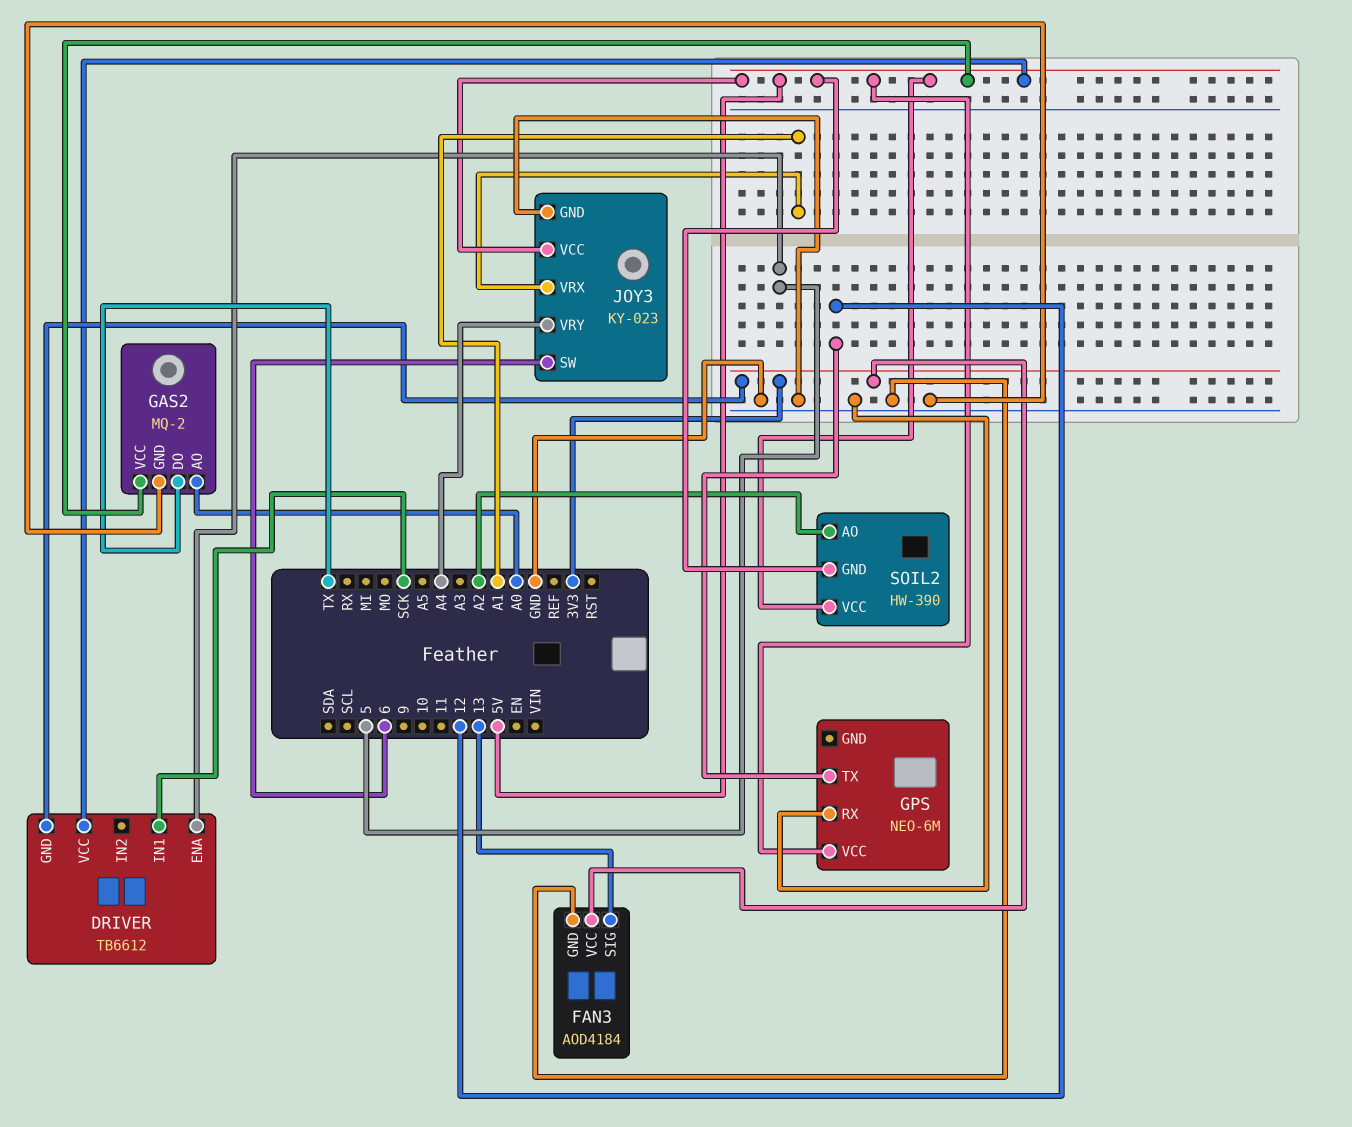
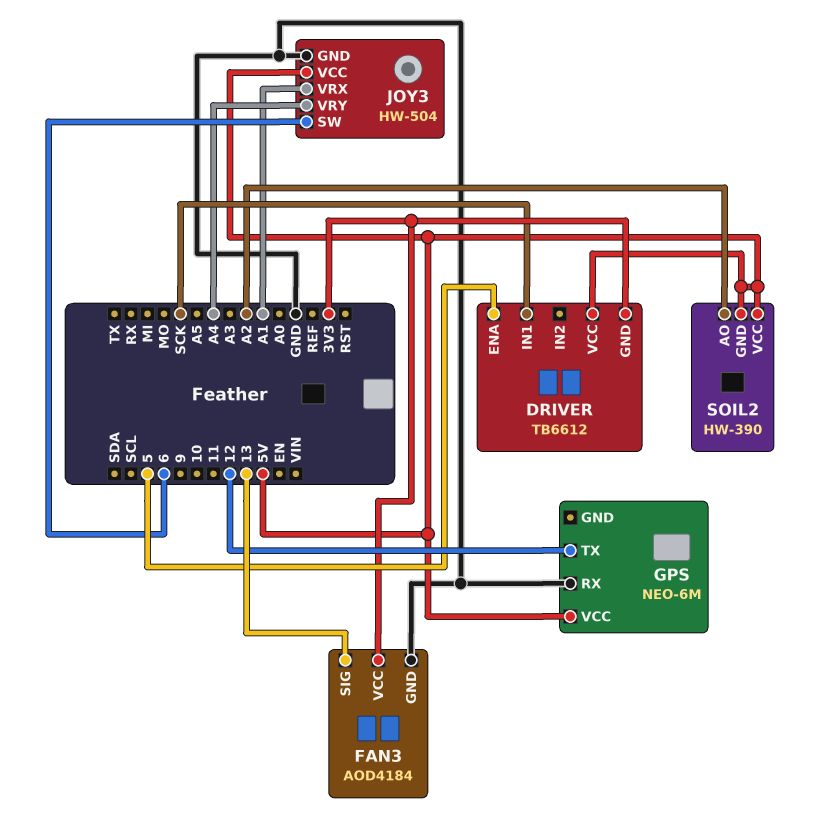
GAS2: MQ-2 -> none
GAS2 pin AO: A0 -> none
GAS2 pin DO: TX -> none
GAS2 pin GND: GND -> none
GAS2 pin VCC: 5V -> none
JOY3: KY-023 -> HW-504

